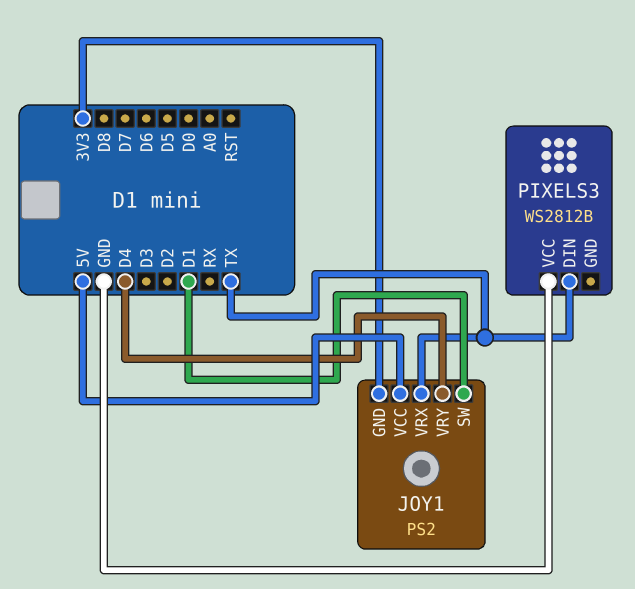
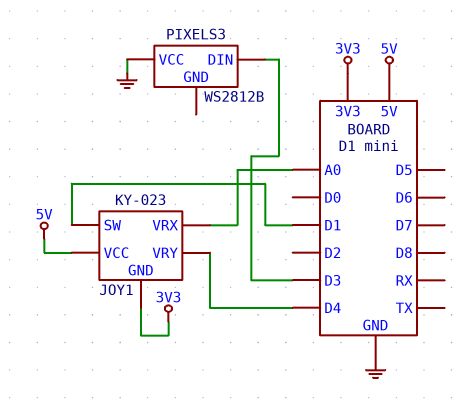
JOY1: PS2 -> KY-023
JOY1 pin VRX: TX -> A0
PIXELS3 pin DIN: TX -> D3

